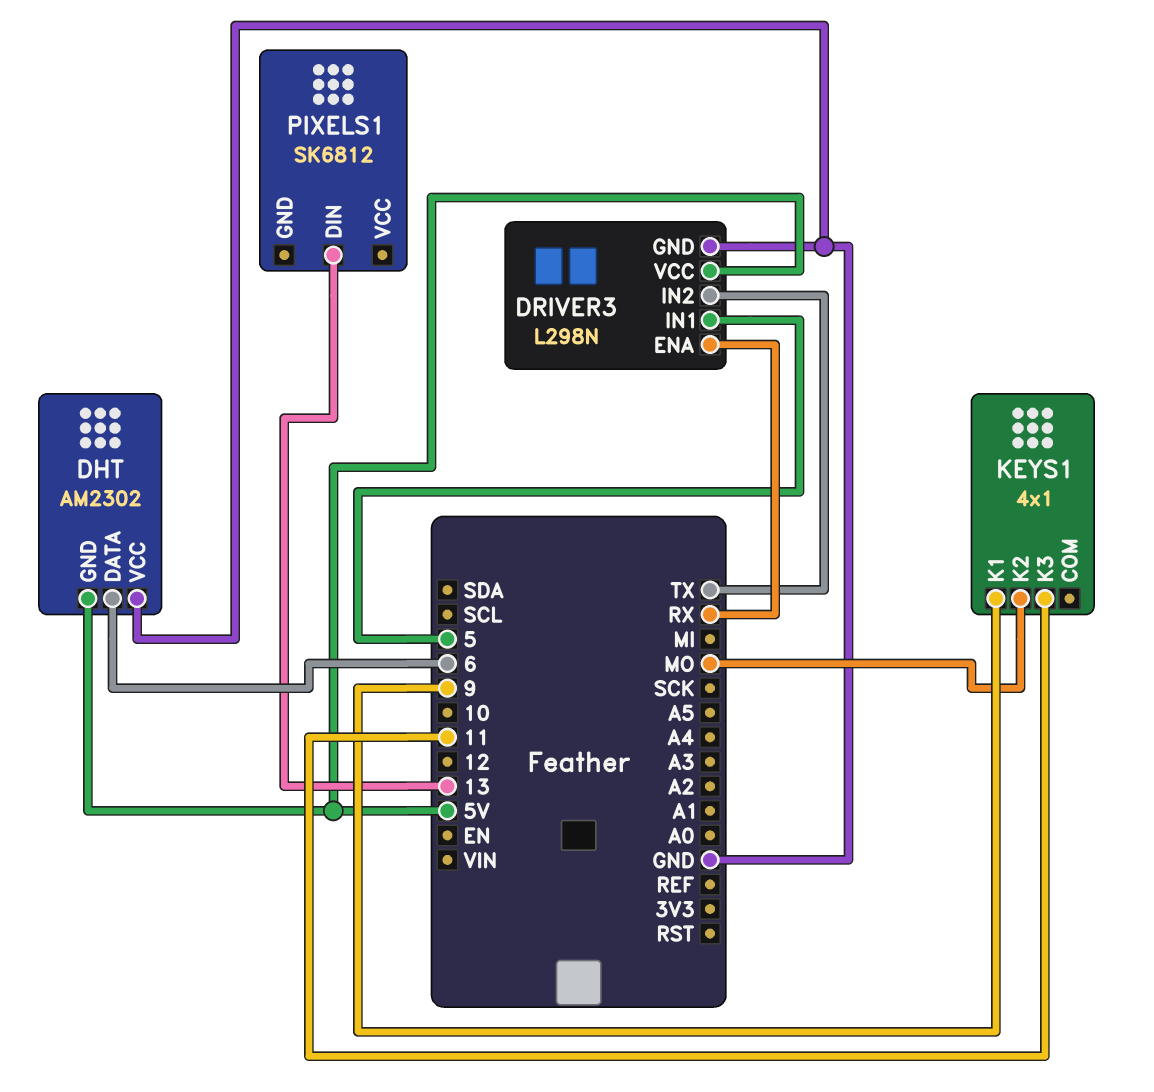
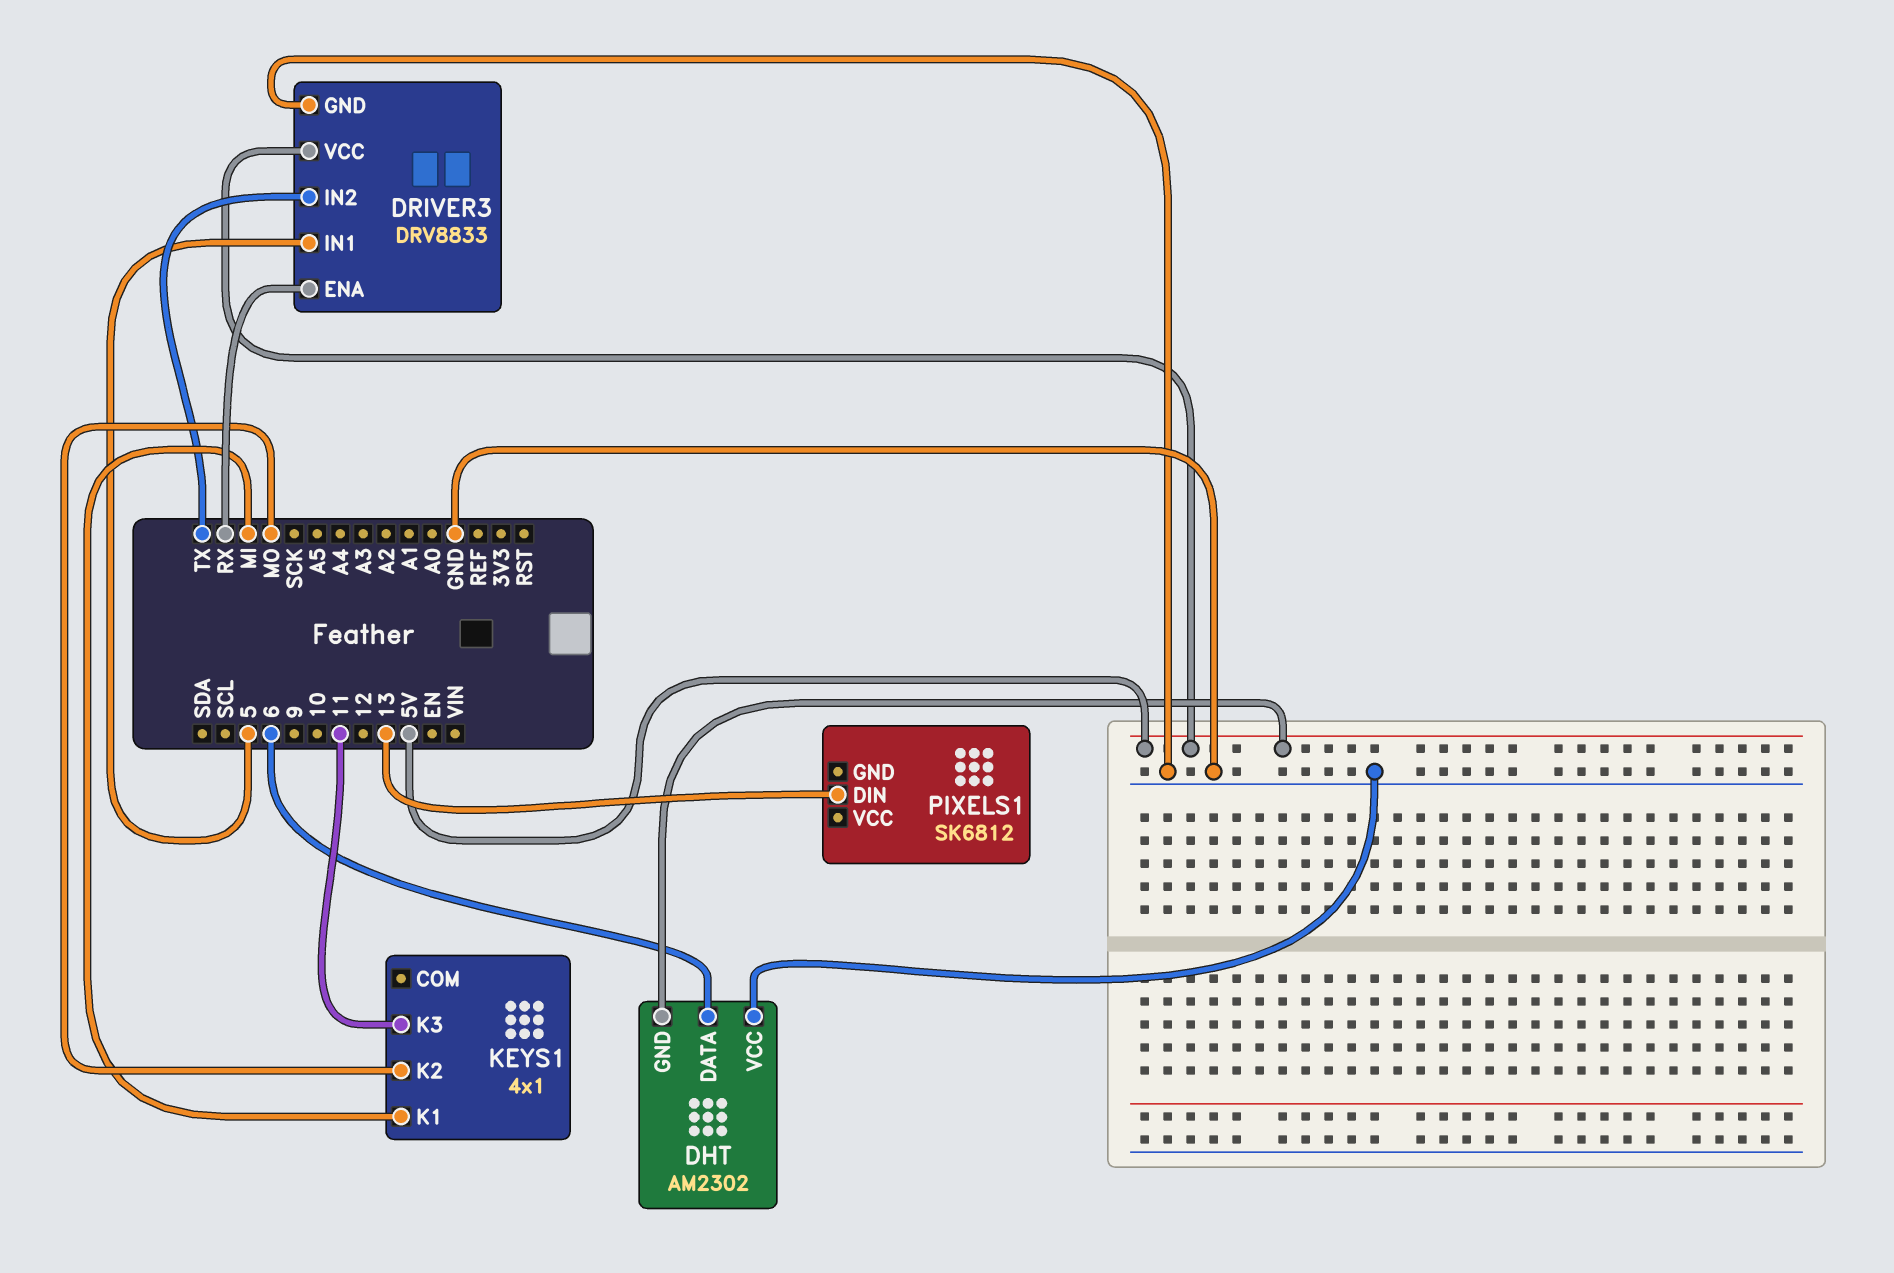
DRIVER3: L298N -> DRV8833
KEYS1 pin K1: 9 -> MI

